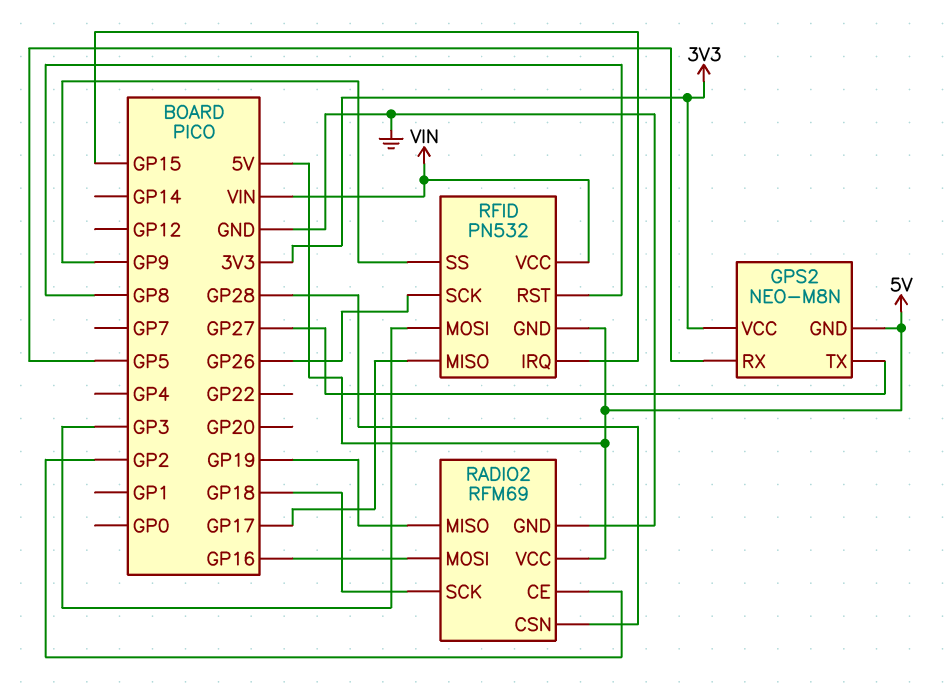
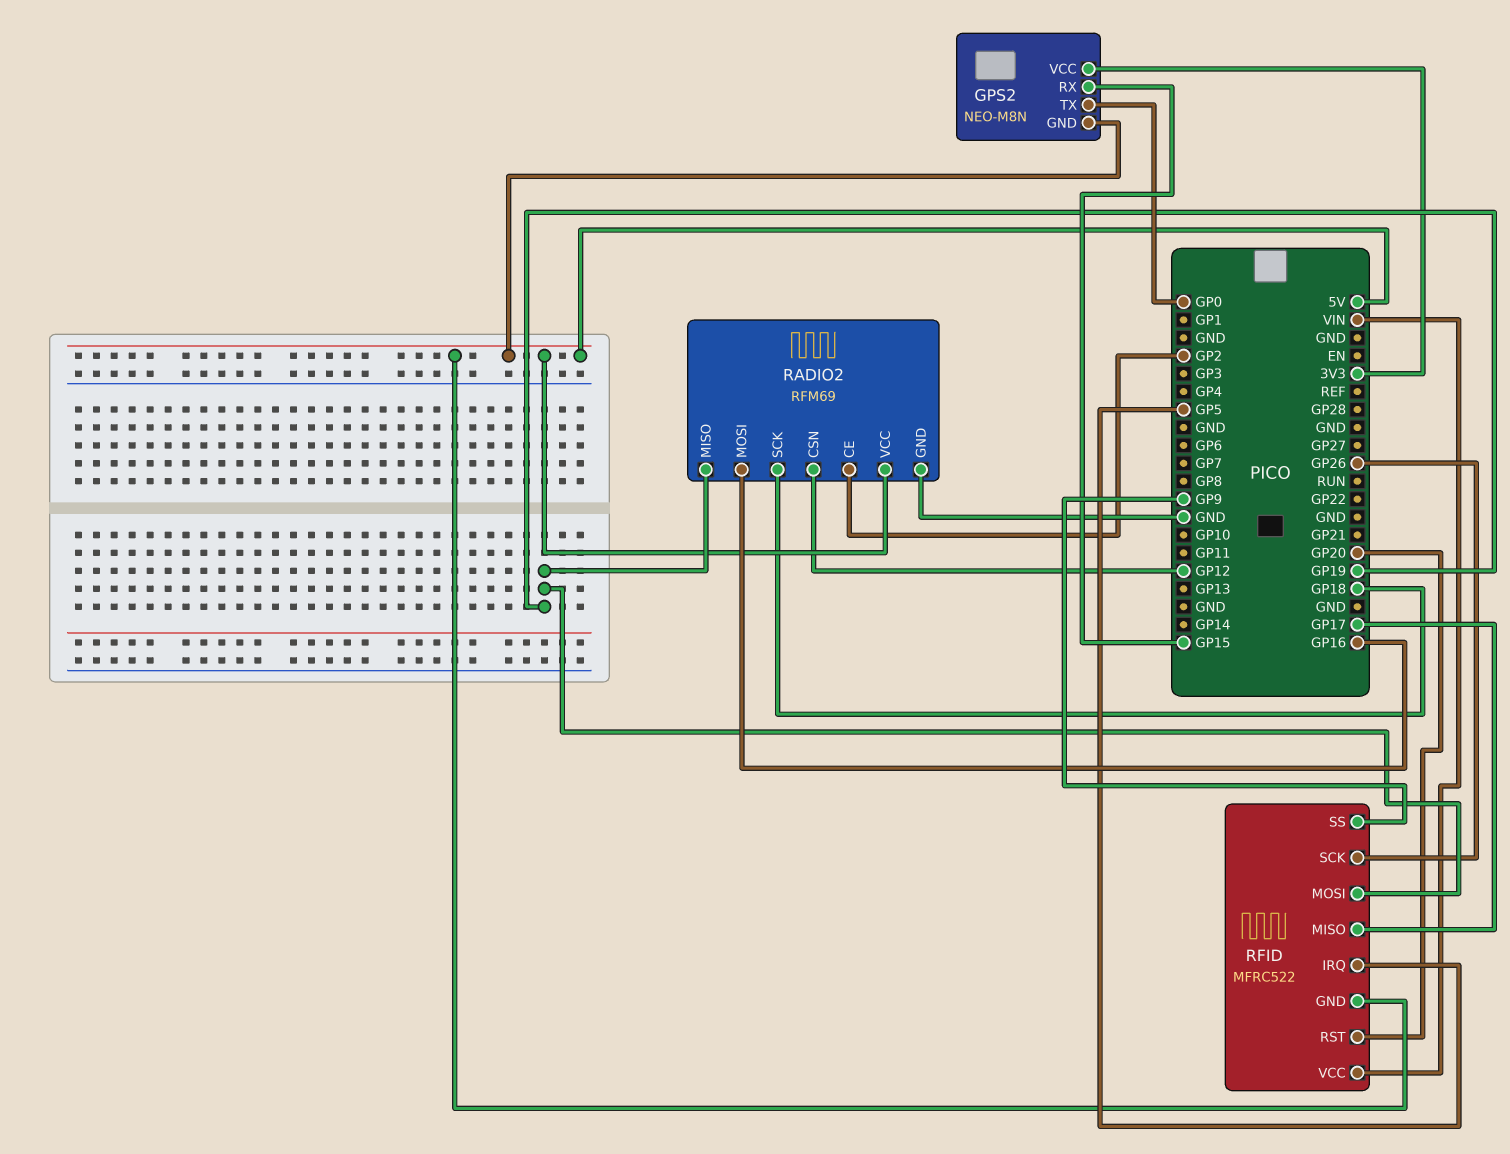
GPS2 pin RX: GP5 -> GP15
GPS2 pin TX: GP27 -> GP0
RADIO2 pin CSN: GP28 -> GP12
RFID: PN532 -> MFRC522
RFID pin IRQ: GP15 -> GP5
RFID pin MOSI: GP3 -> GP19
RFID pin RST: GP8 -> GP20

